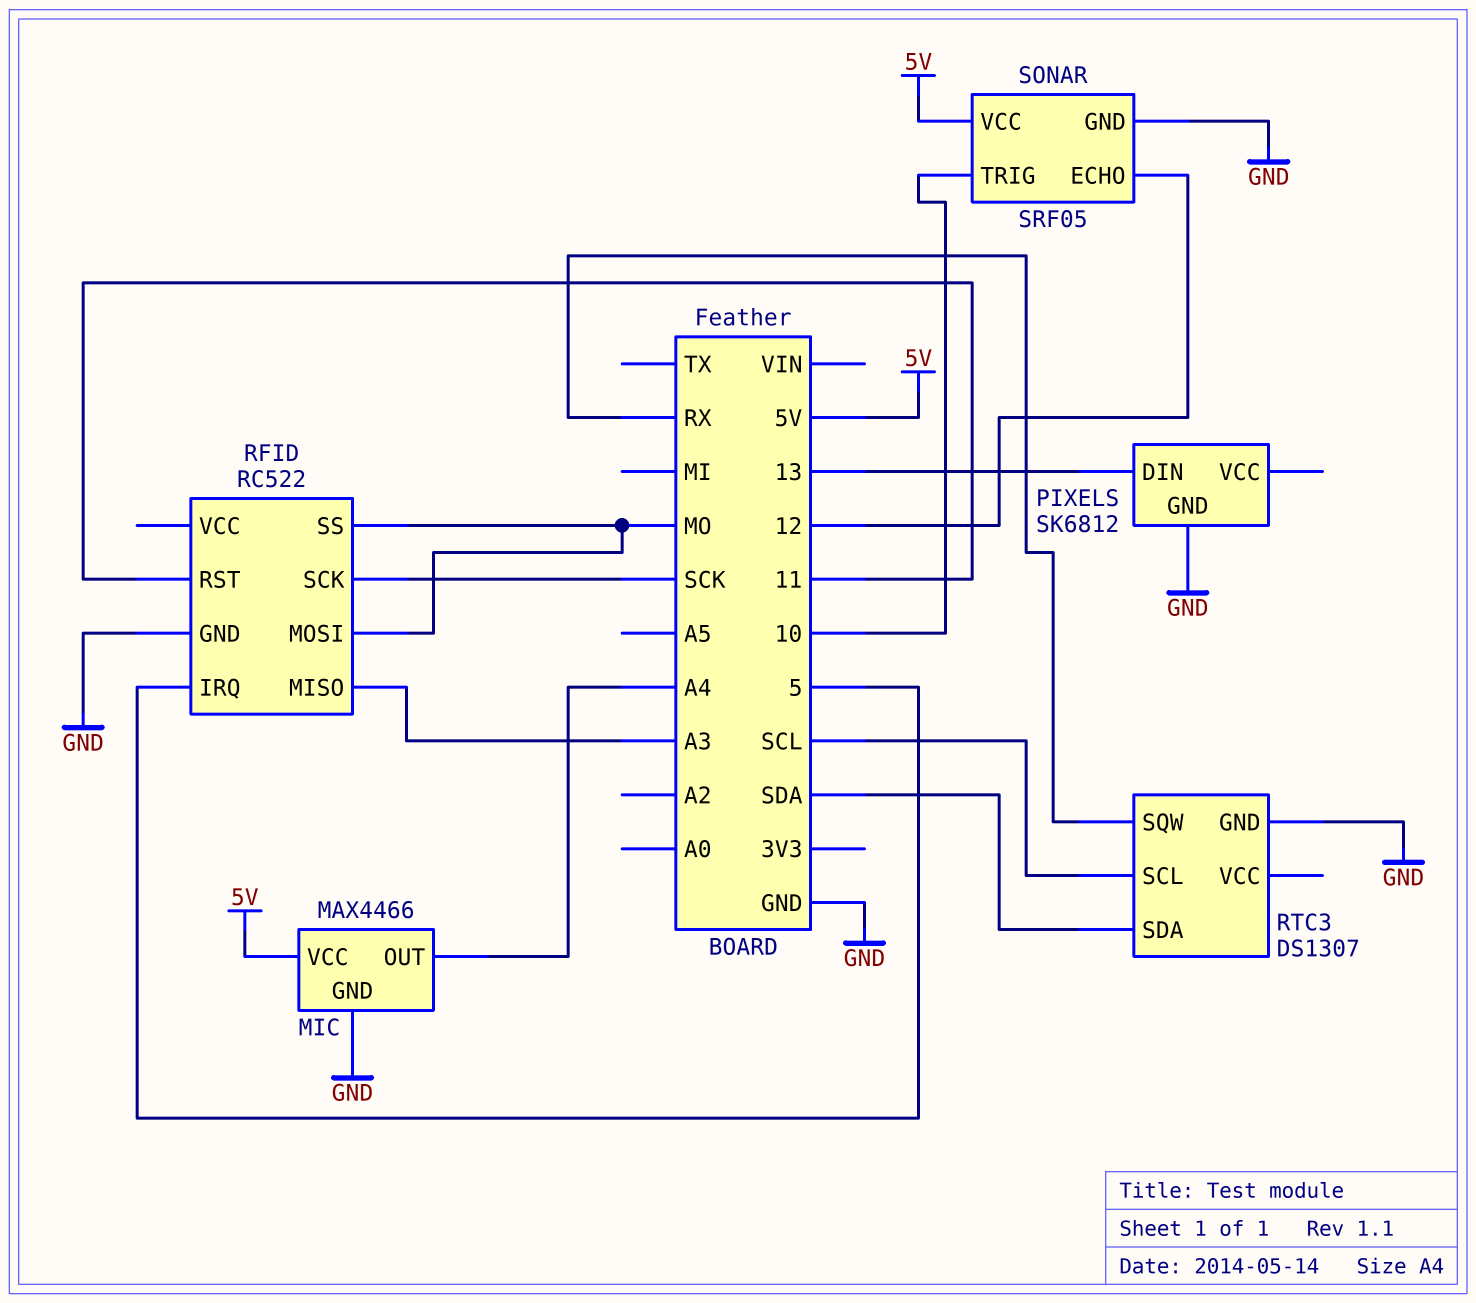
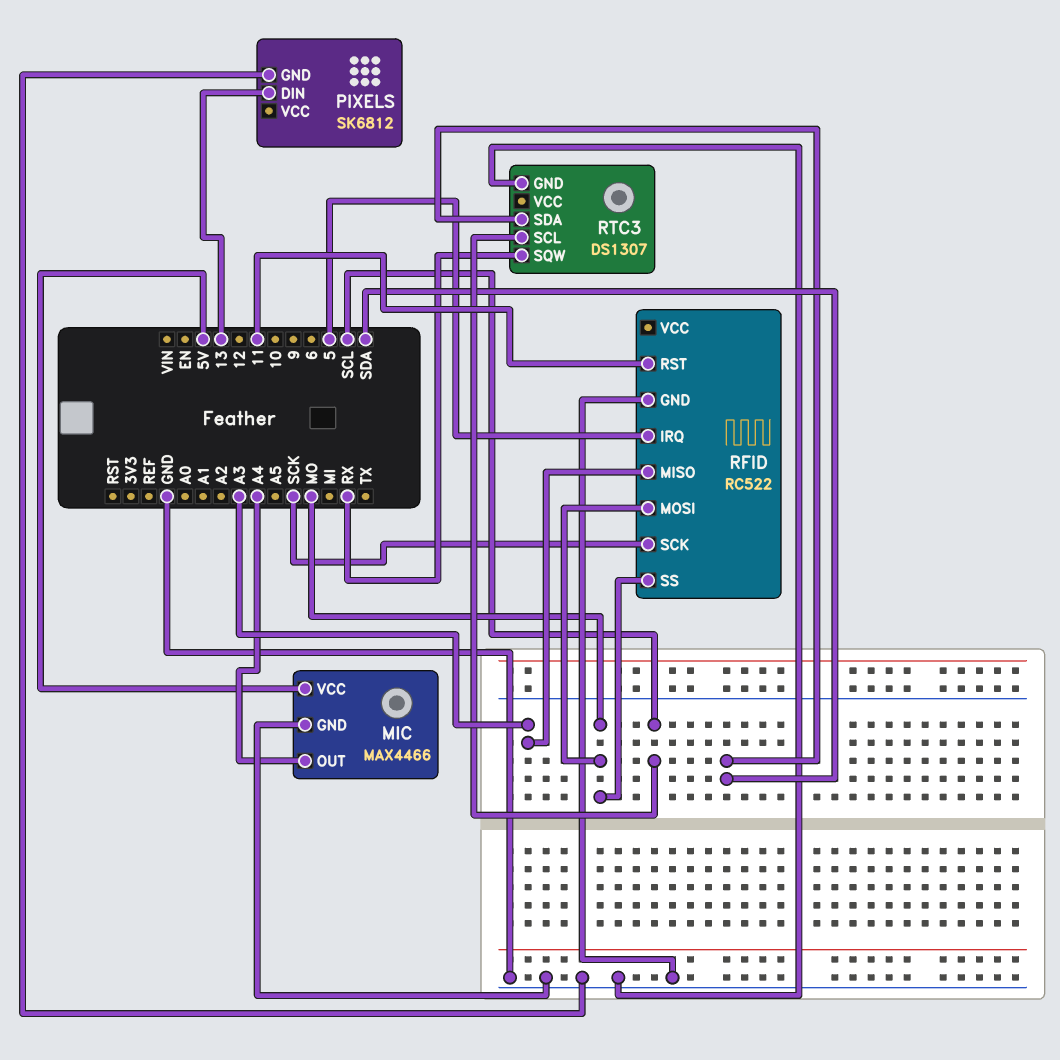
SONAR: SRF05 -> none
SONAR pin ECHO: 12 -> none
SONAR pin GND: GND -> none
SONAR pin TRIG: 10 -> none
SONAR pin VCC: 5V -> none

